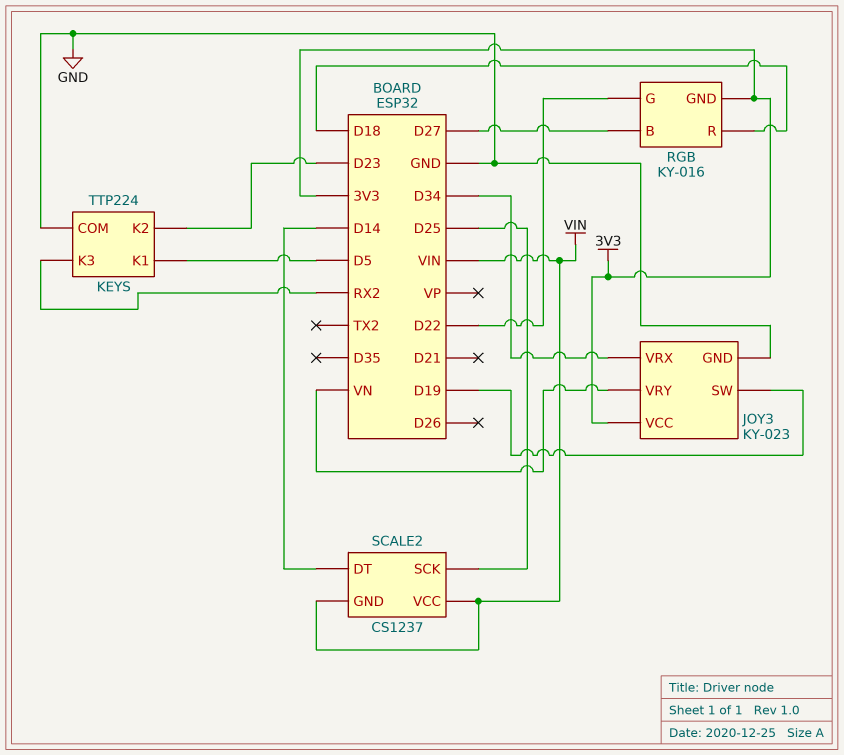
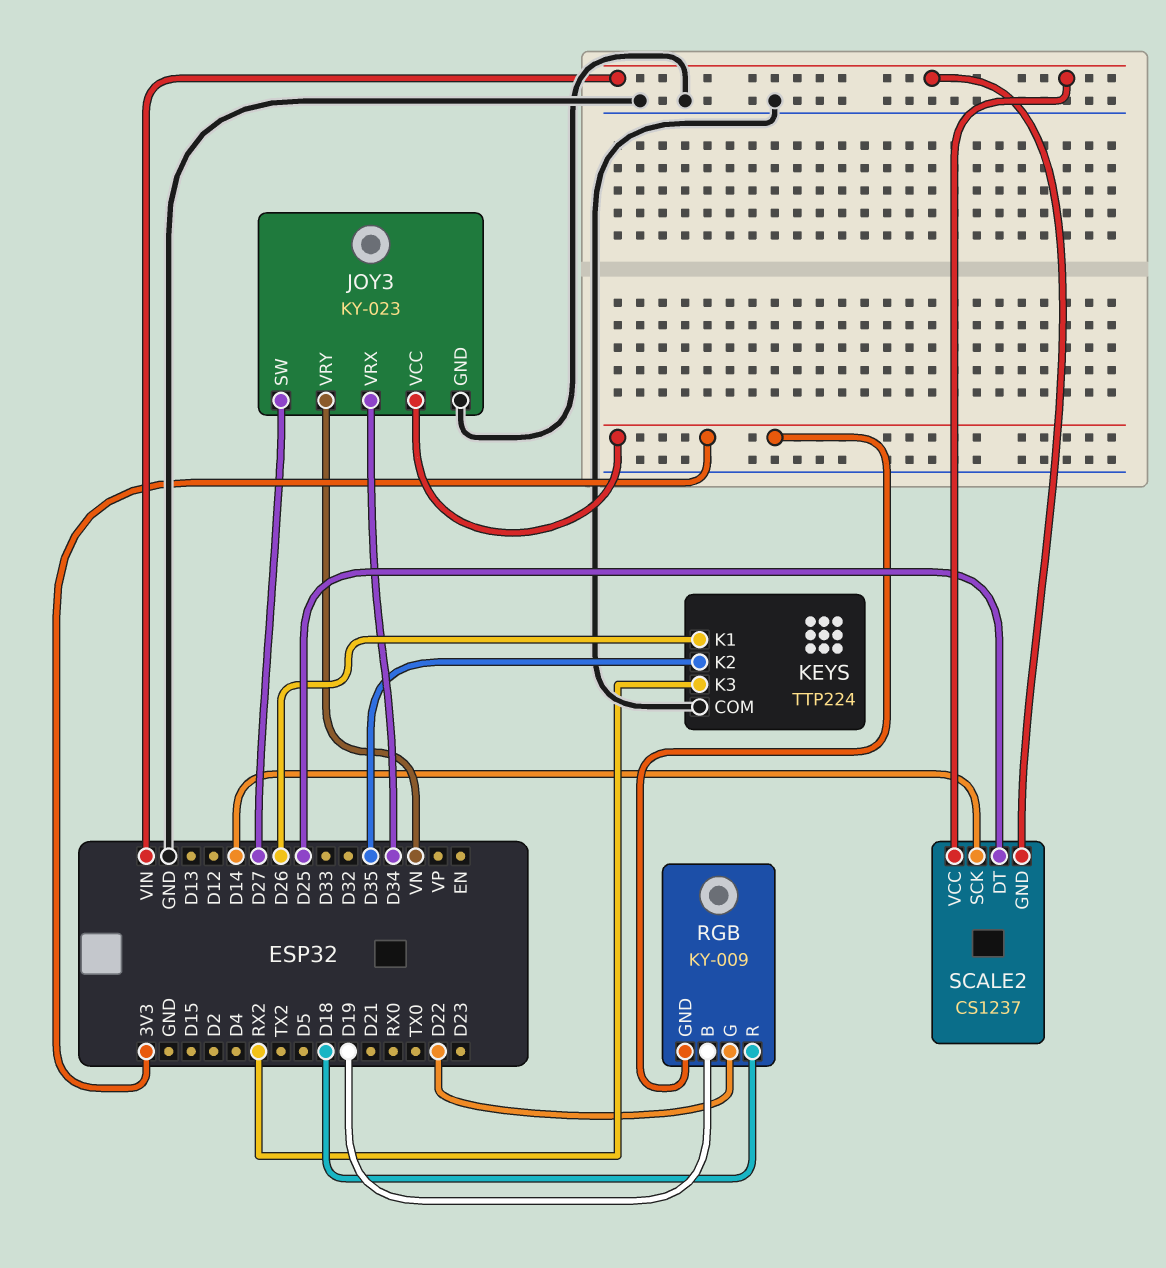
JOY3 pin SW: D19 -> D27
KEYS pin K1: D5 -> D26
KEYS pin K2: D23 -> D35
RGB: KY-016 -> KY-009
RGB pin B: D27 -> D19
SCALE2 pin DT: D14 -> D25
SCALE2 pin SCK: D25 -> D14

